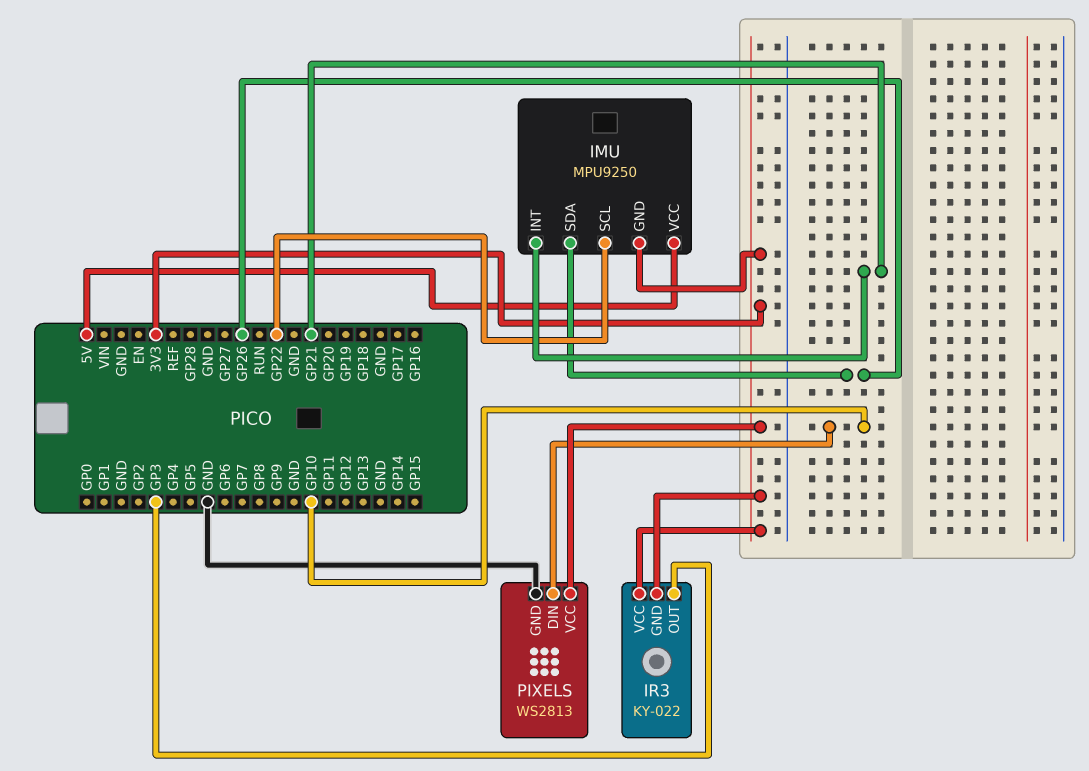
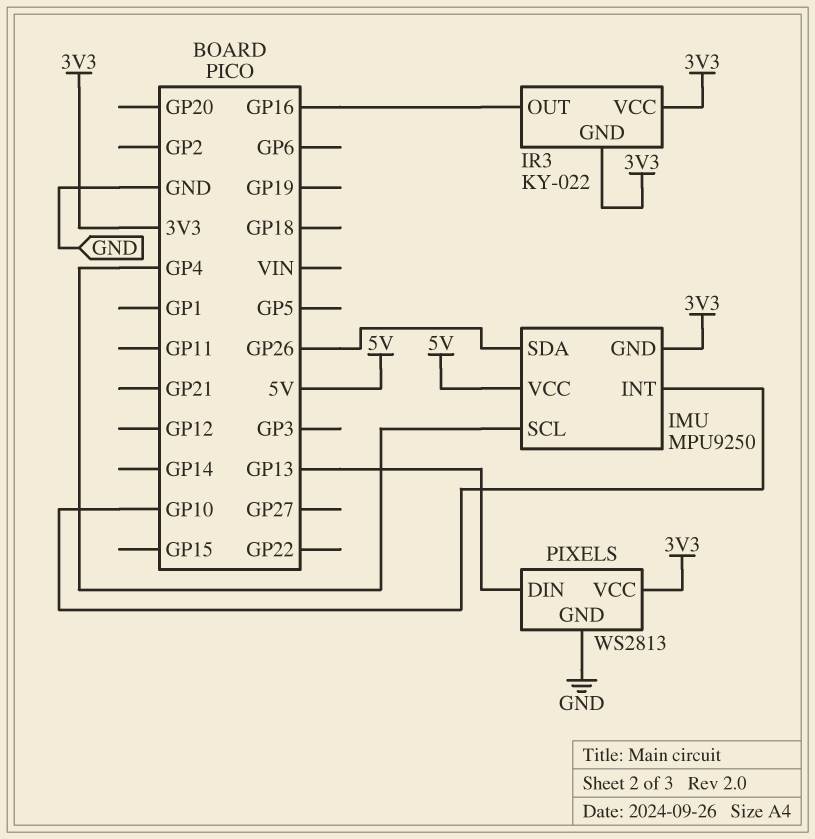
IMU pin INT: GP21 -> GP10
IMU pin SCL: GP22 -> GP4
IR3 pin OUT: GP3 -> GP16
PIXELS pin DIN: GP10 -> GP13

